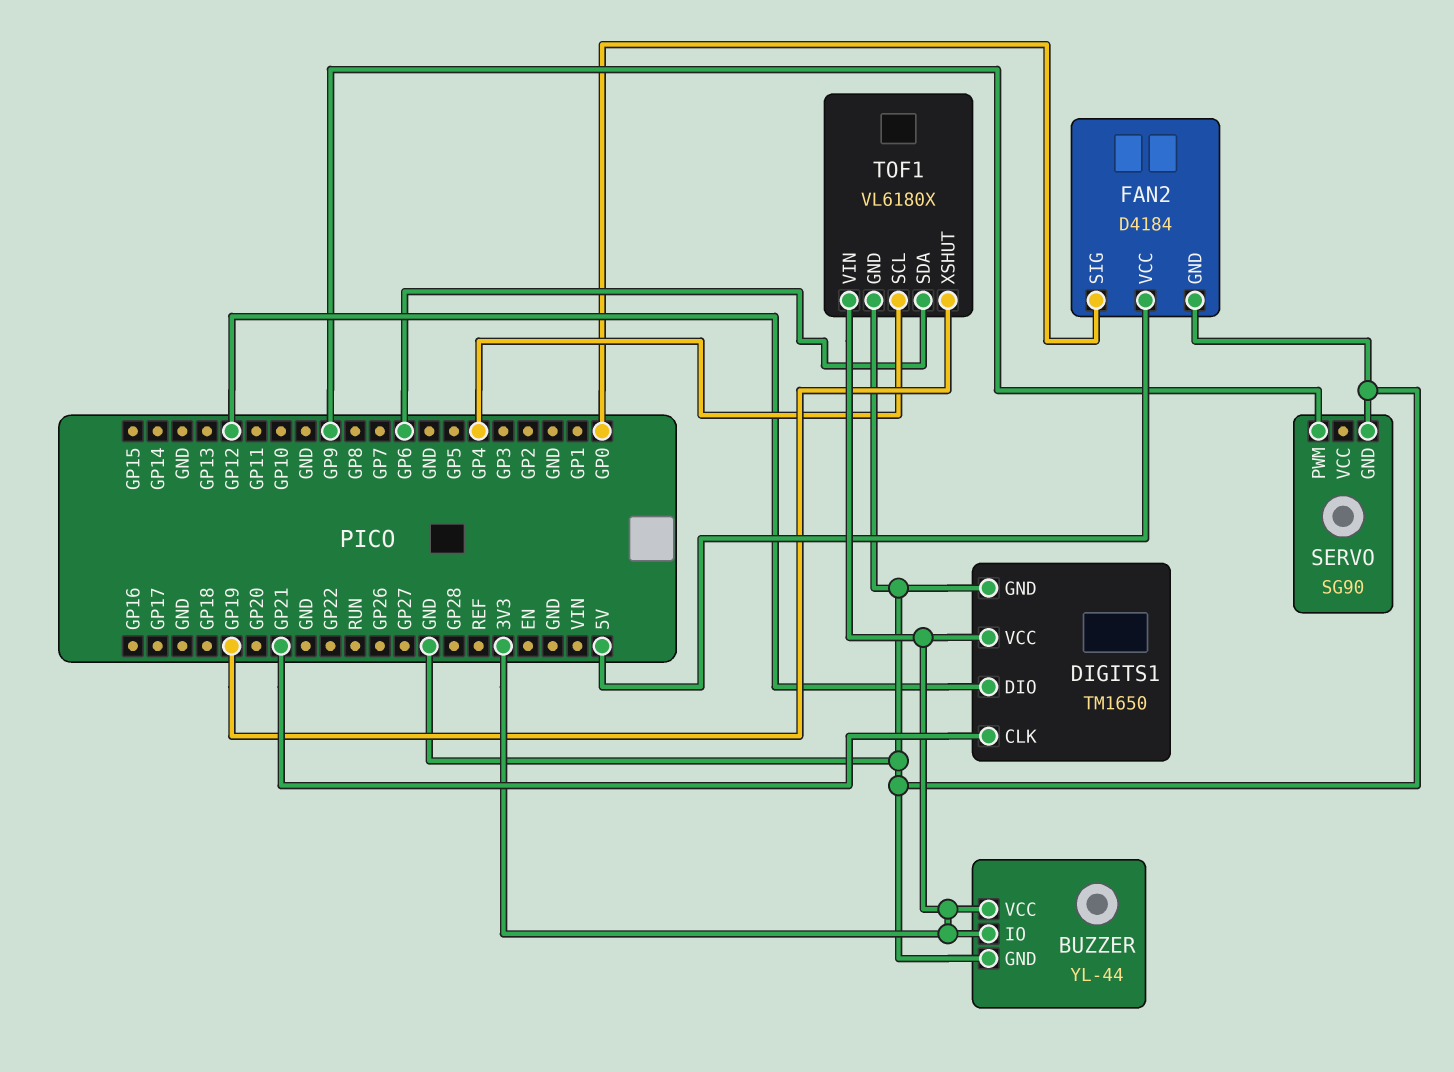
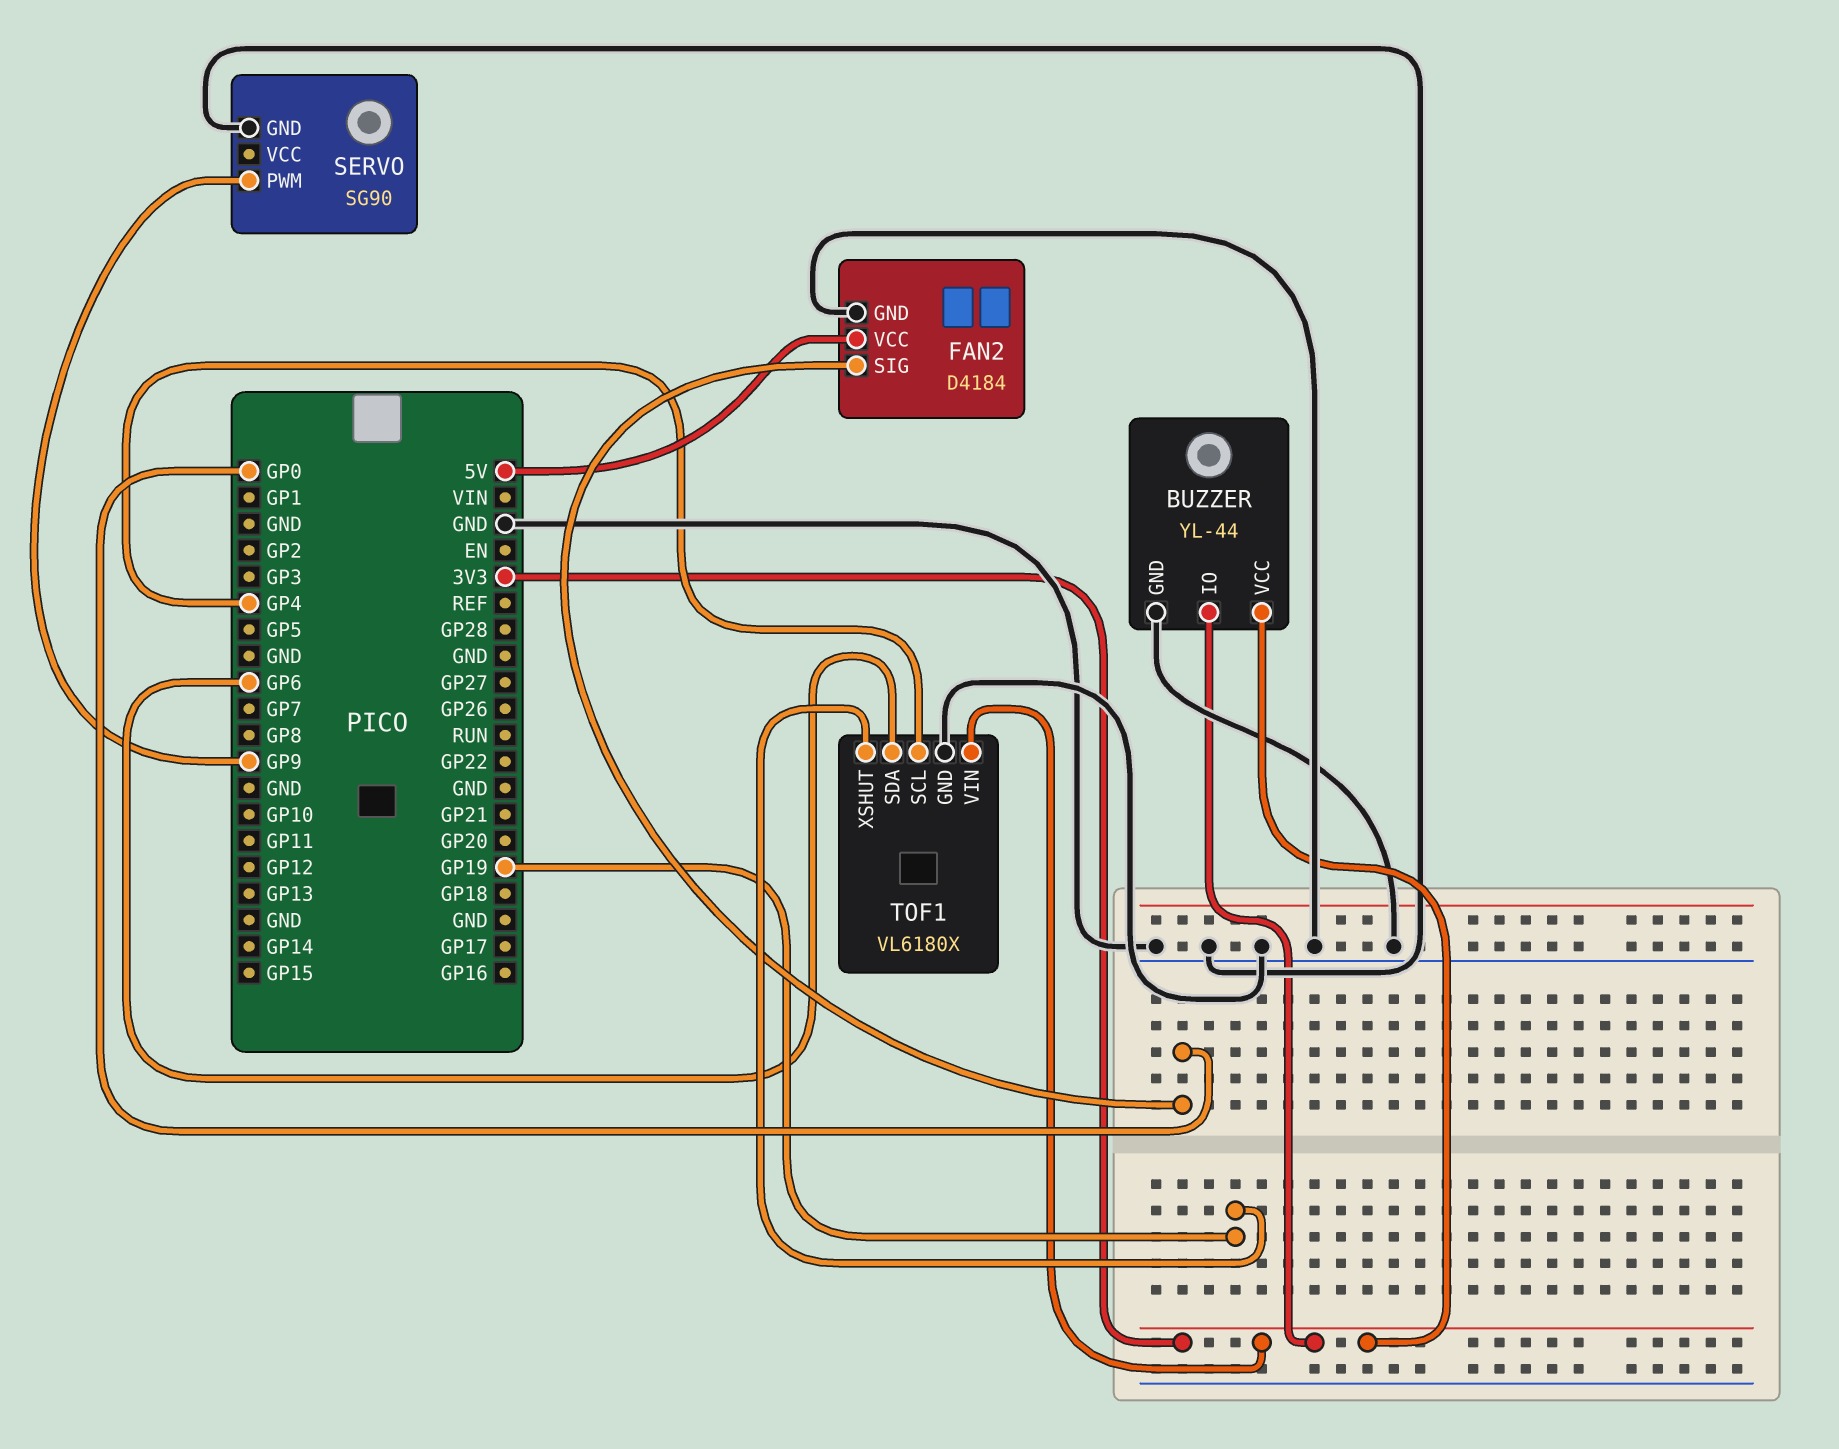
DIGITS1: TM1650 -> none
DIGITS1 pin CLK: GP21 -> none
DIGITS1 pin DIO: GP12 -> none
DIGITS1 pin GND: GND -> none
DIGITS1 pin VCC: 3V3 -> none

